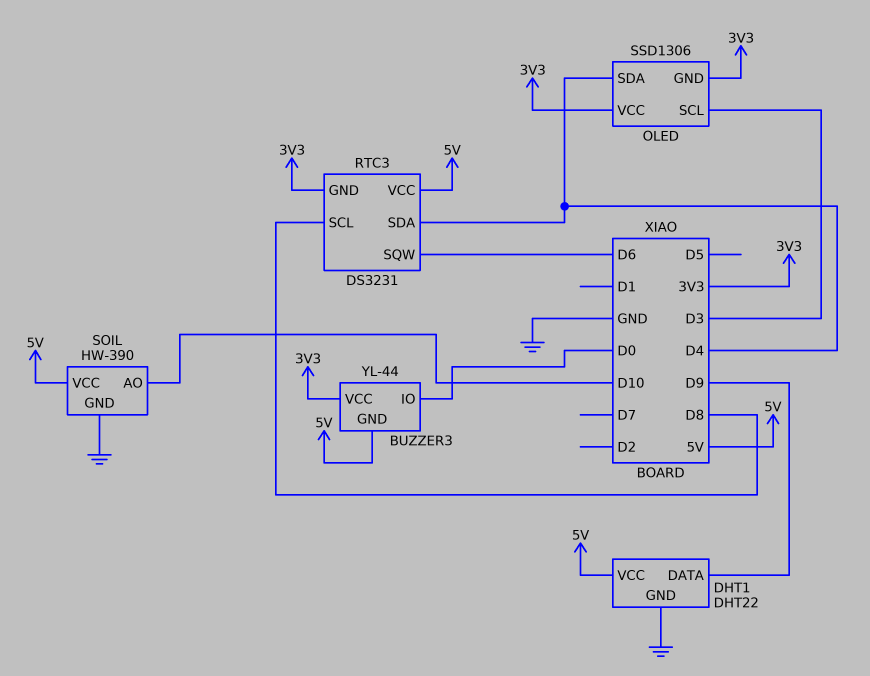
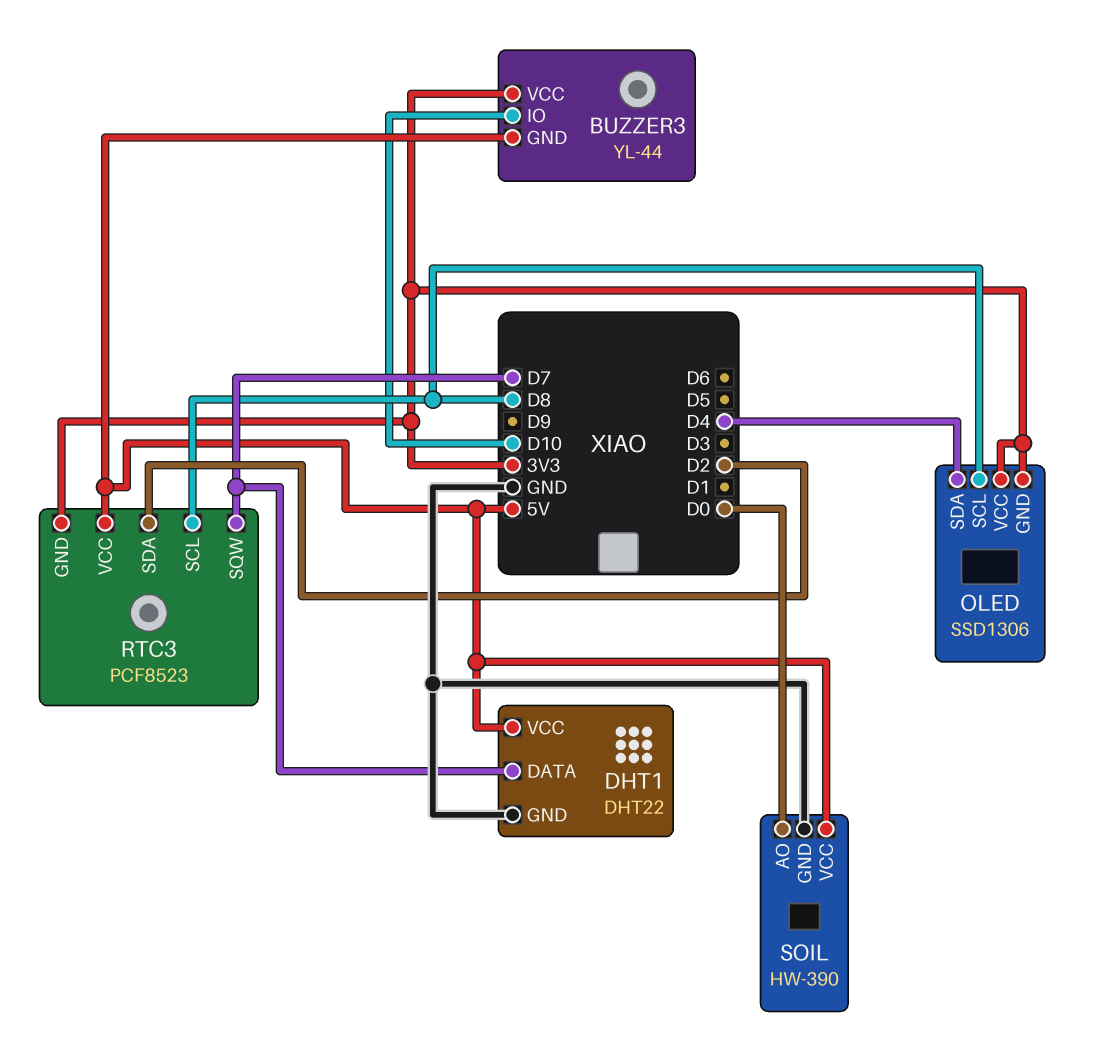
BUZZER3 pin IO: D0 -> D10
DHT1 pin DATA: D9 -> D7
OLED pin SCL: D3 -> D8
RTC3: DS3231 -> PCF8523
RTC3 pin SDA: D4 -> D2
RTC3 pin SQW: D6 -> D7
SOIL pin AO: D10 -> D0

